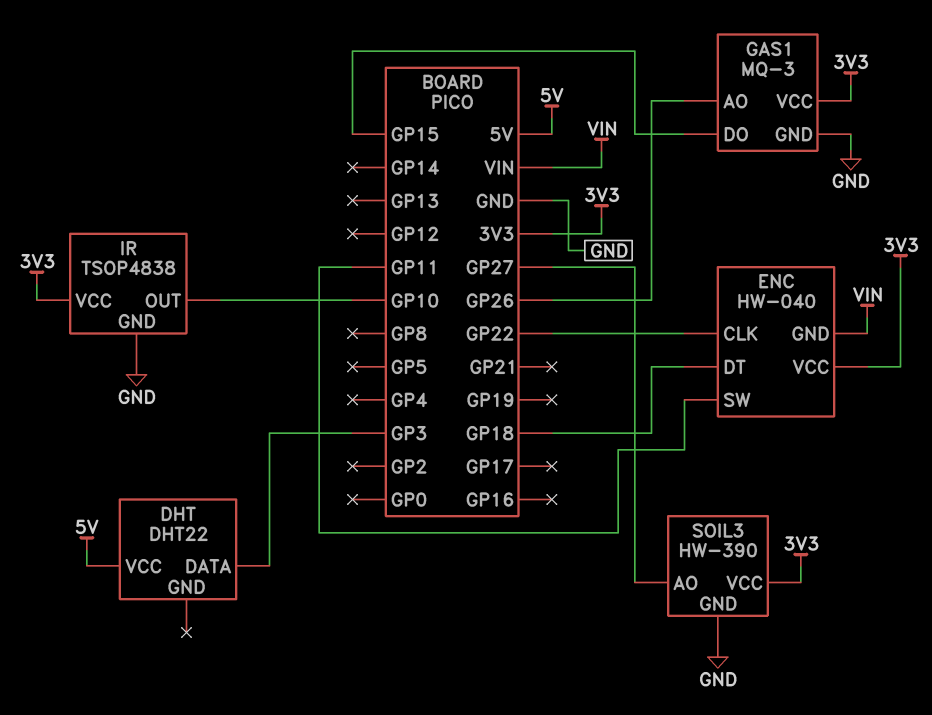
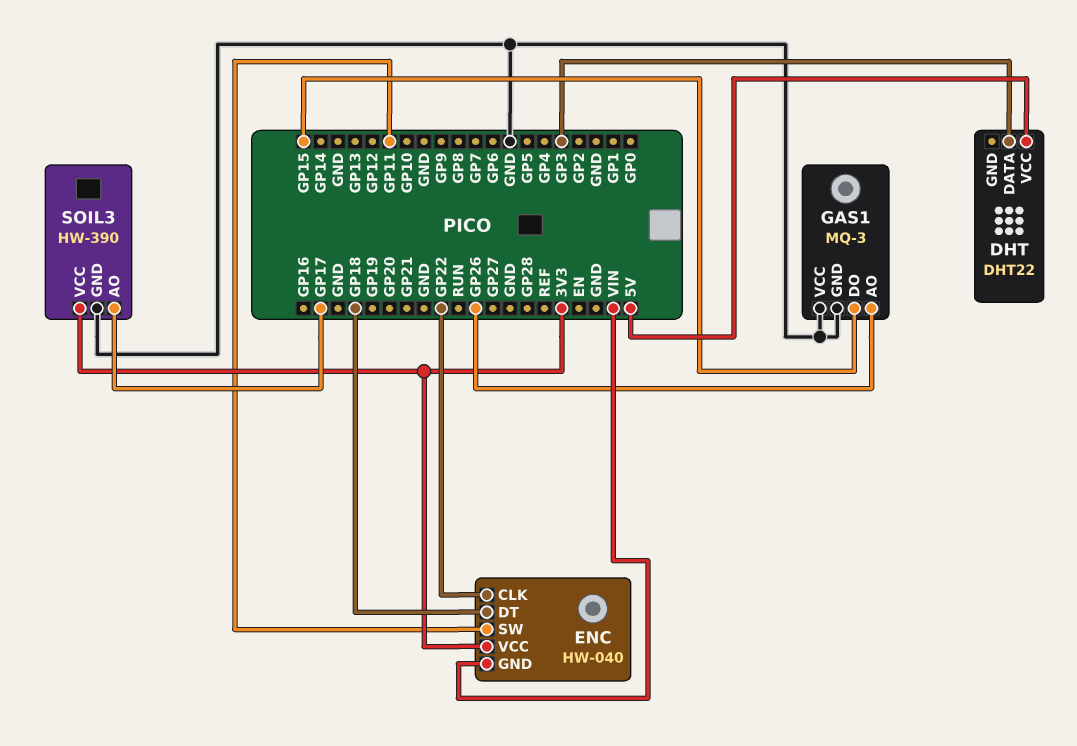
GAS1 pin VCC: 3V3 -> GND
IR: TSOP4838 -> none
IR pin GND: GND -> none
IR pin OUT: GP10 -> none
IR pin VCC: 3V3 -> none
SOIL3 pin AO: GP27 -> GP17

